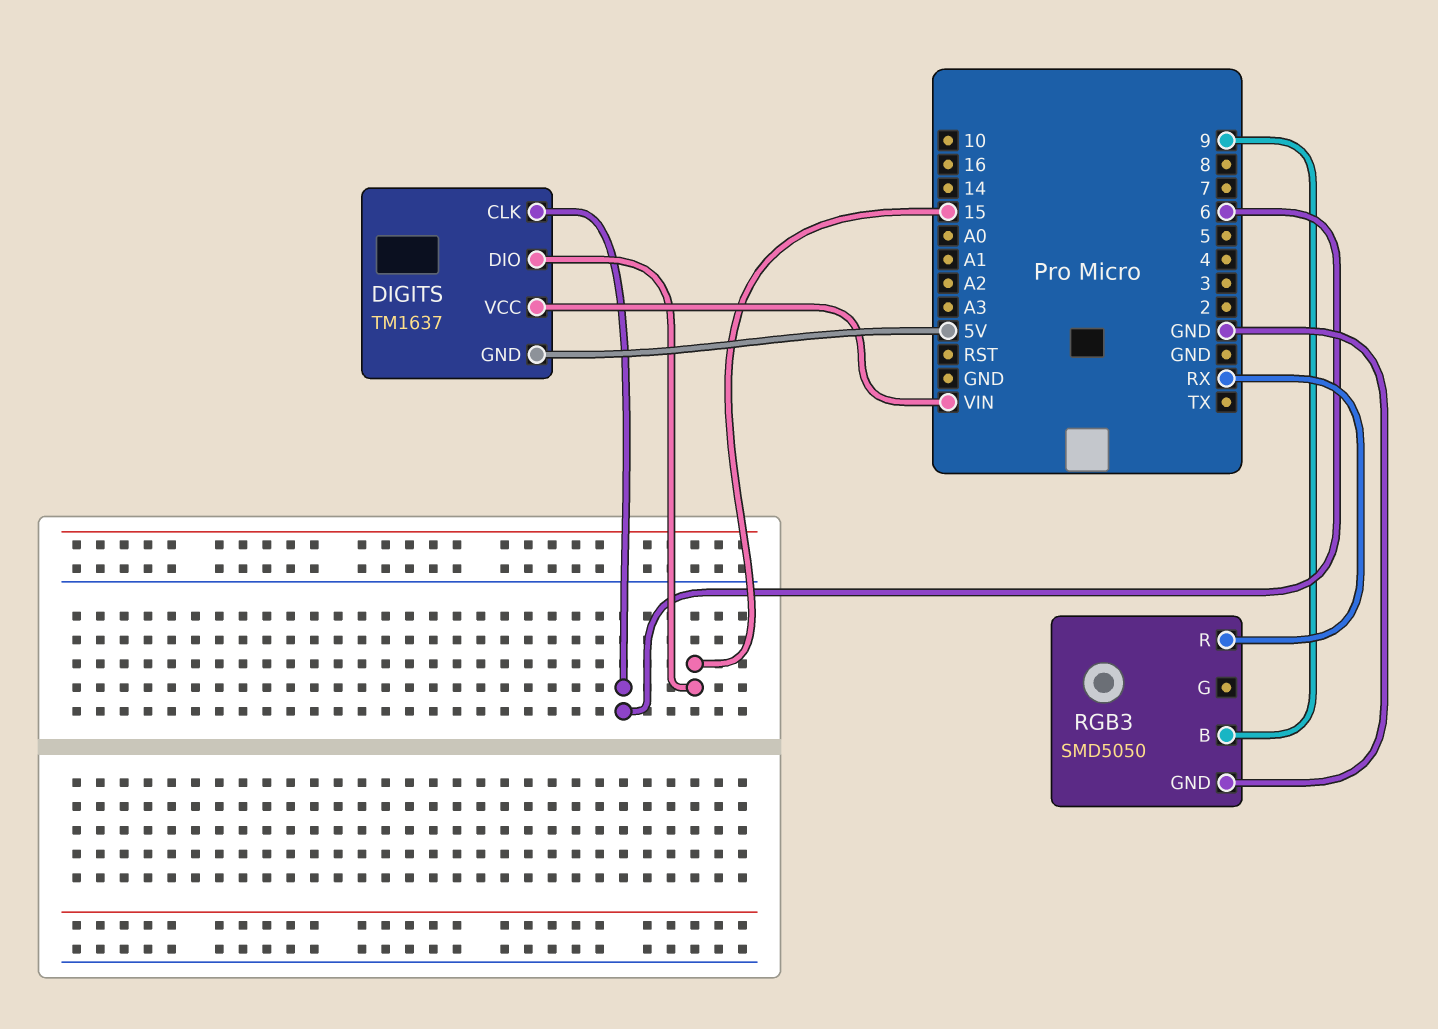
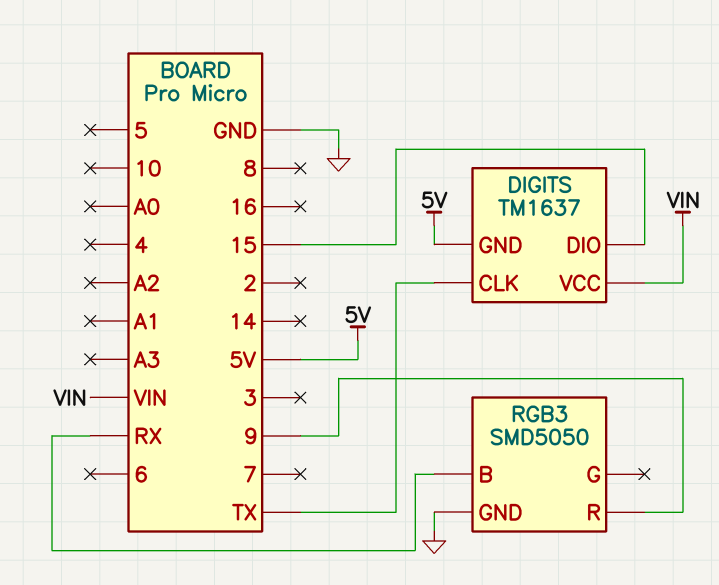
DIGITS pin CLK: 6 -> TX
RGB3 pin B: 9 -> RX
RGB3 pin R: RX -> 9

